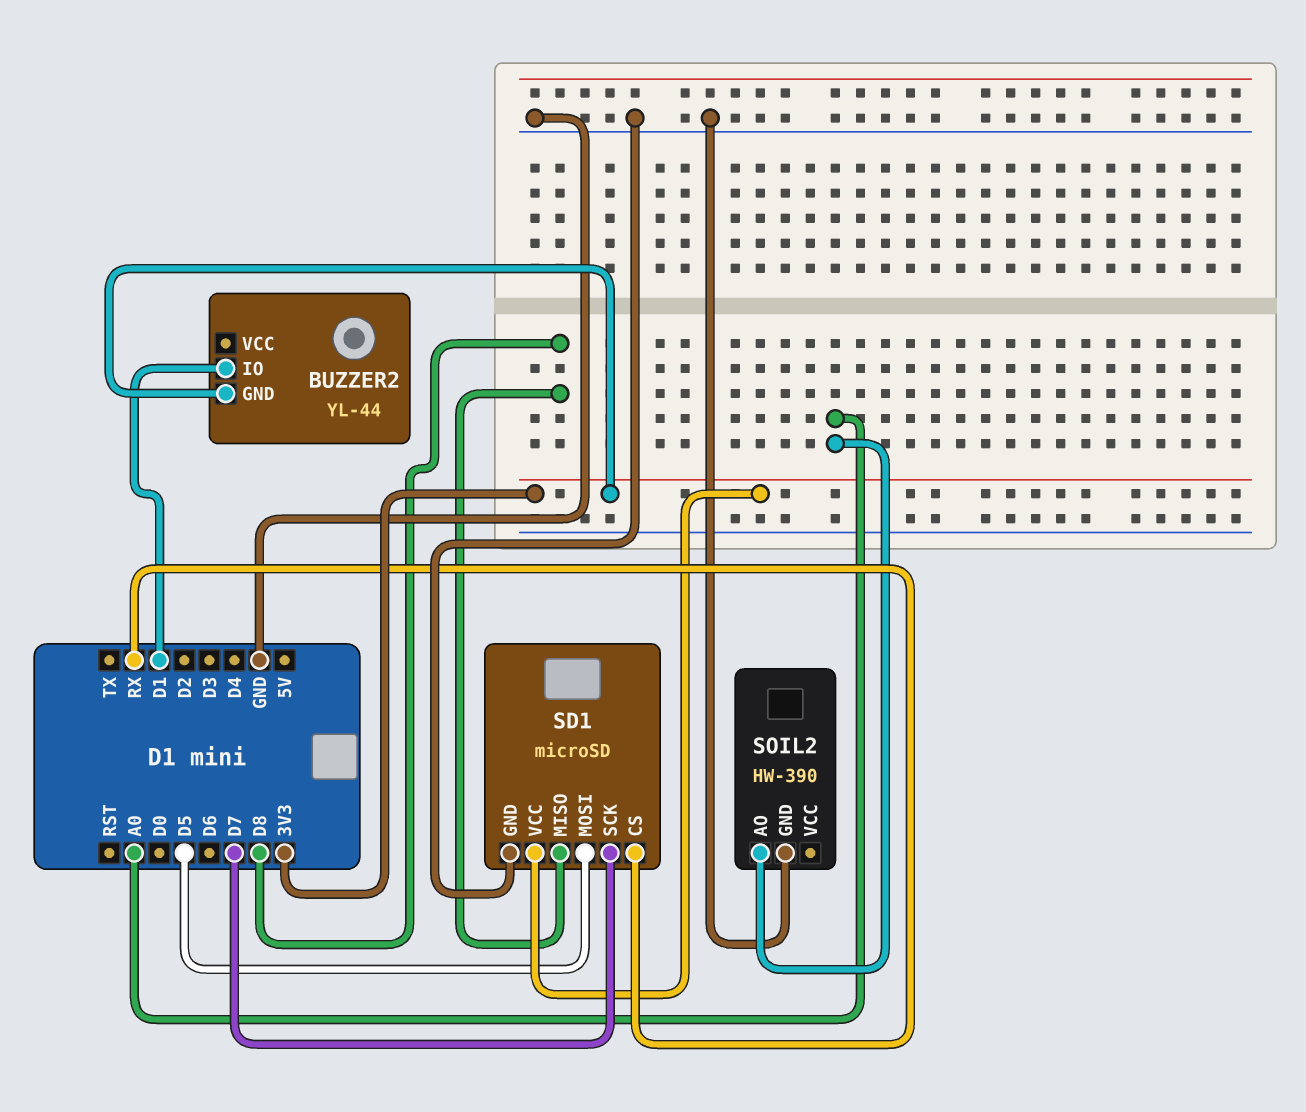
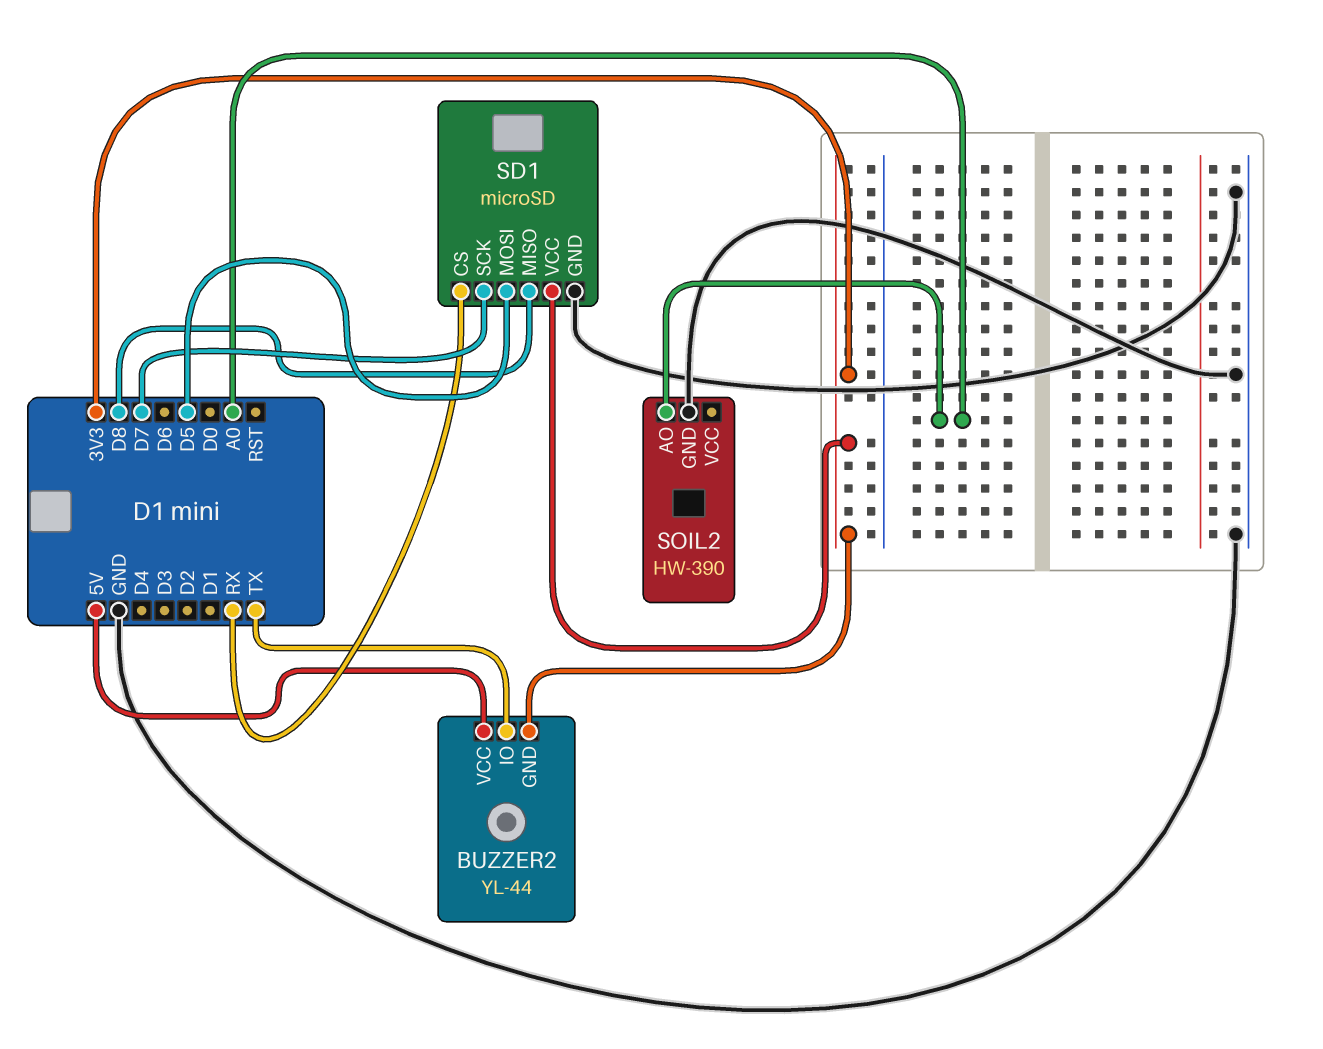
BUZZER2 pin IO: D1 -> TX
BUZZER2 pin VCC: none -> 5V

